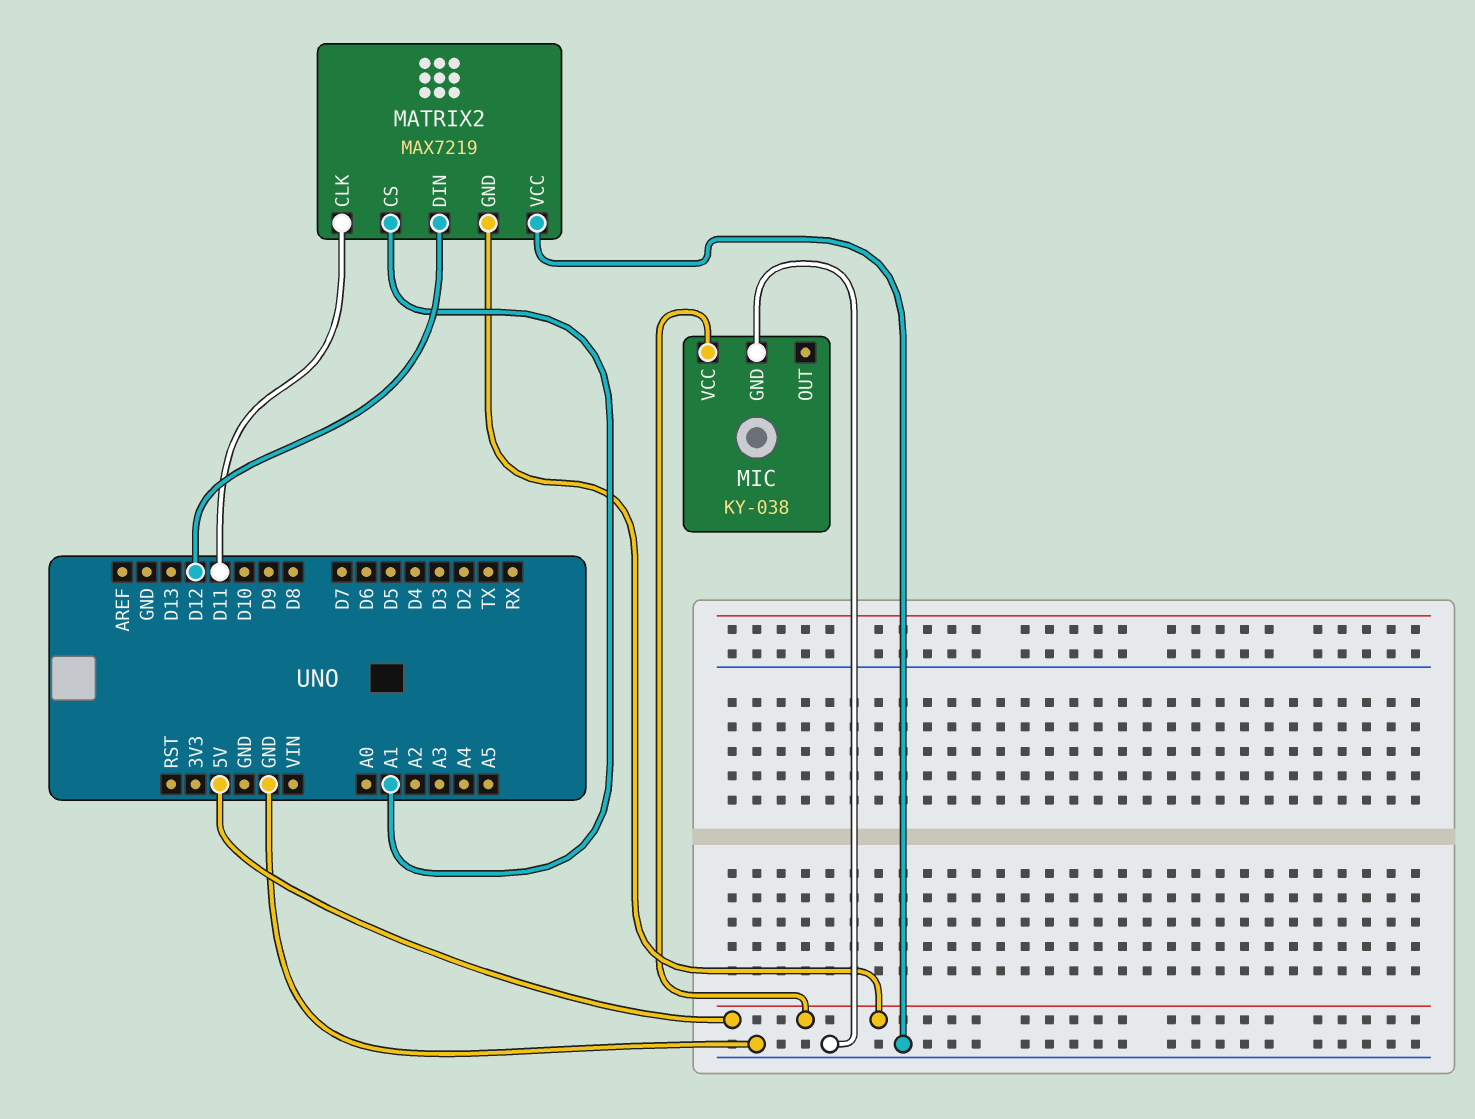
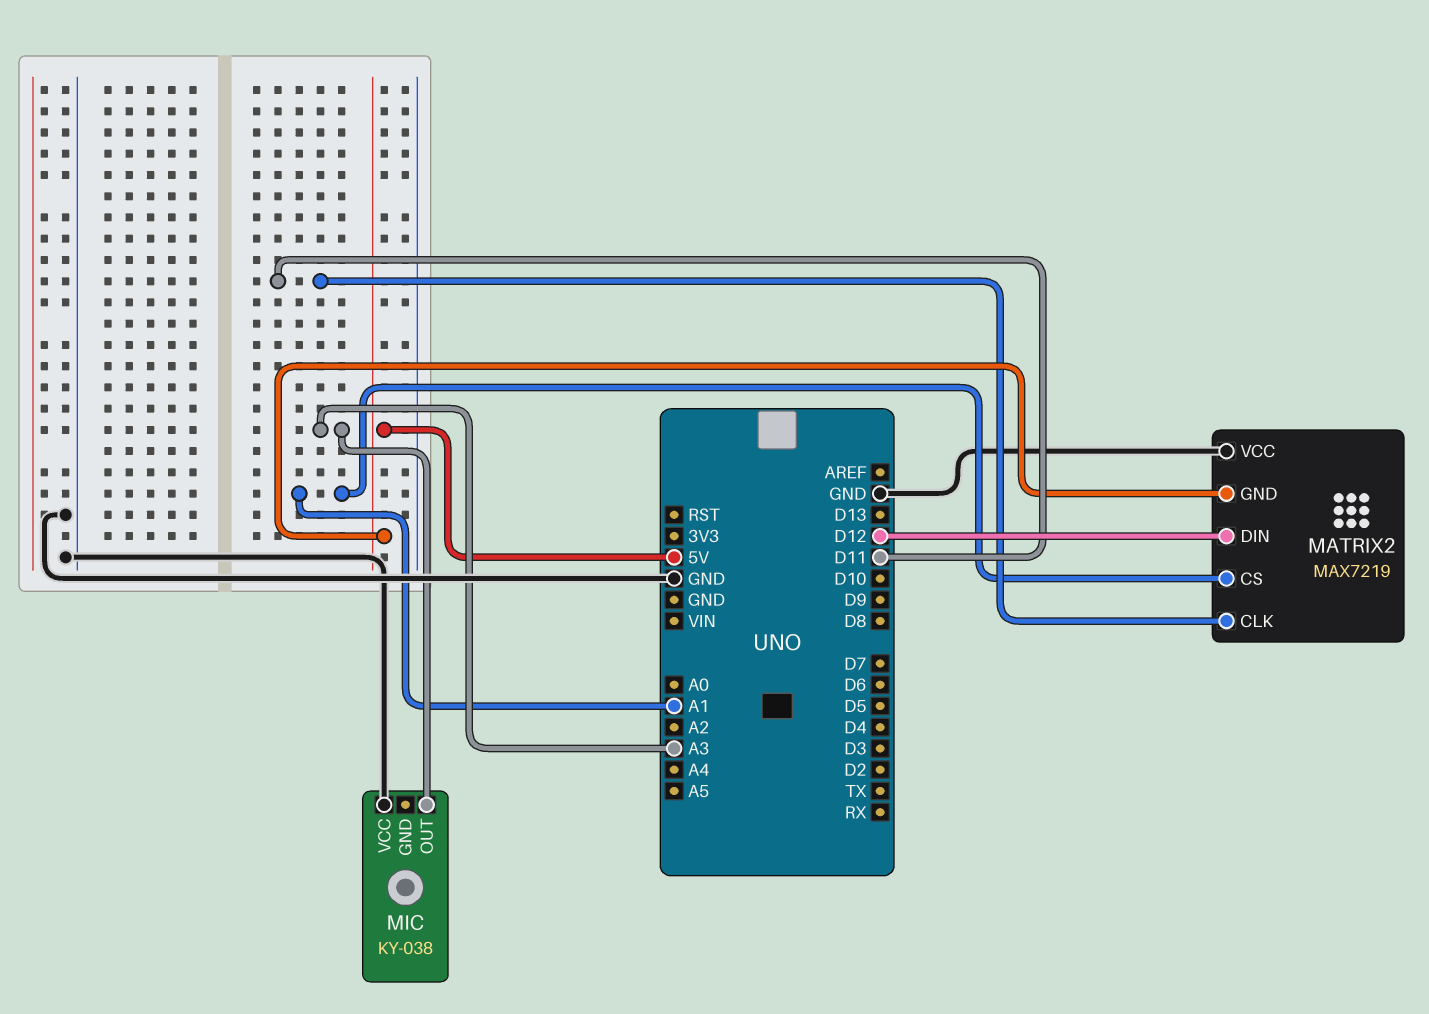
MIC pin GND: GND -> none
MIC pin OUT: none -> A3
MIC pin VCC: 5V -> GND

